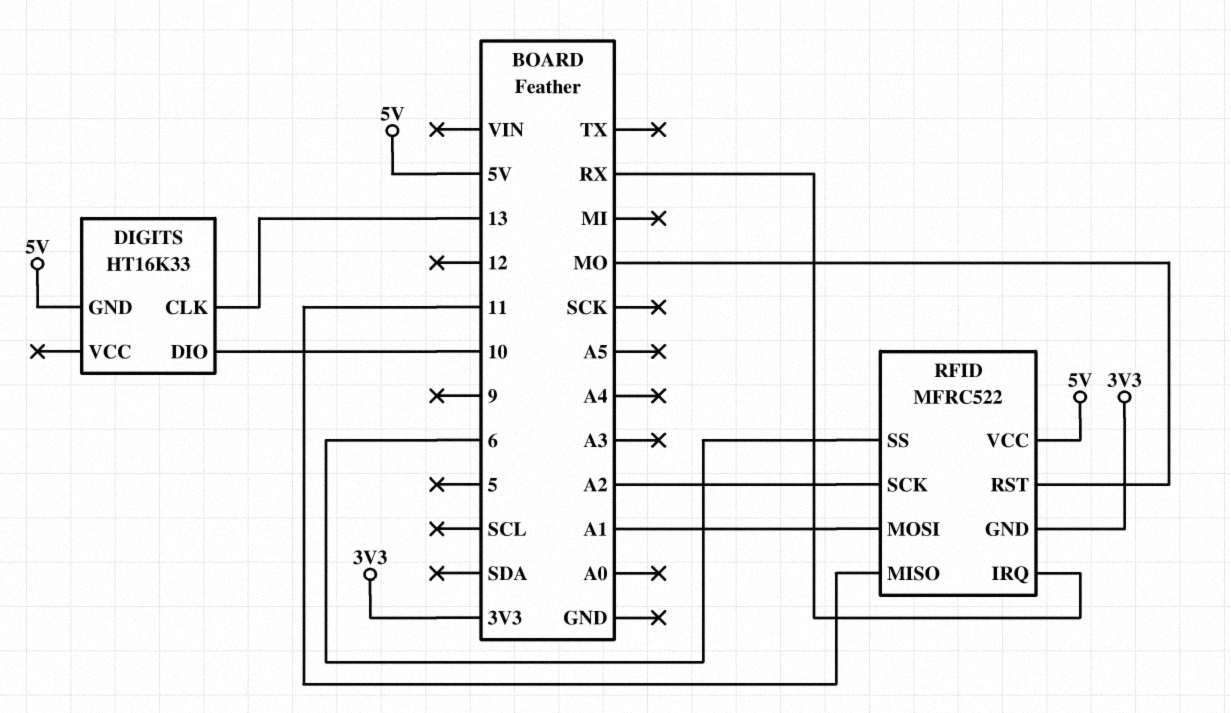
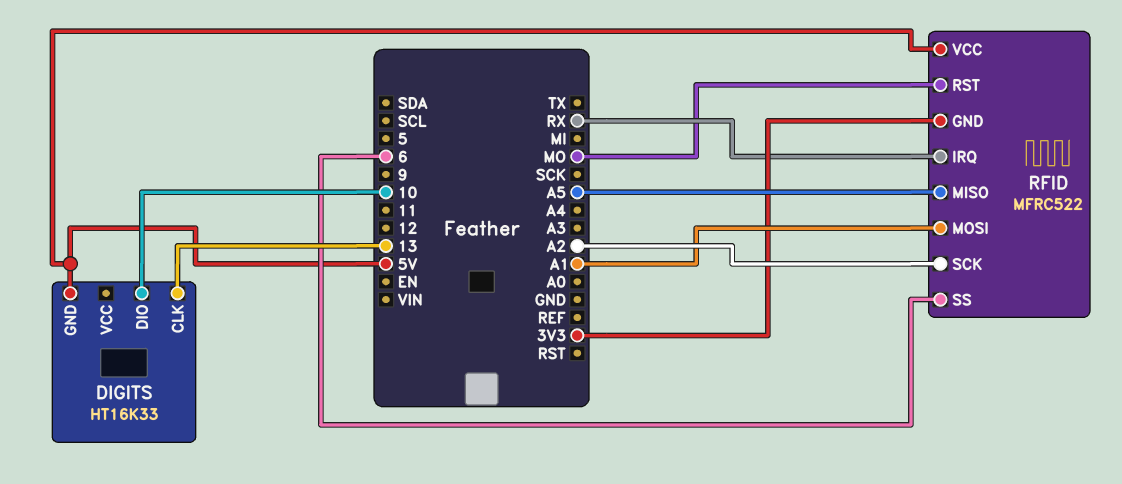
RFID pin MISO: 11 -> A5

